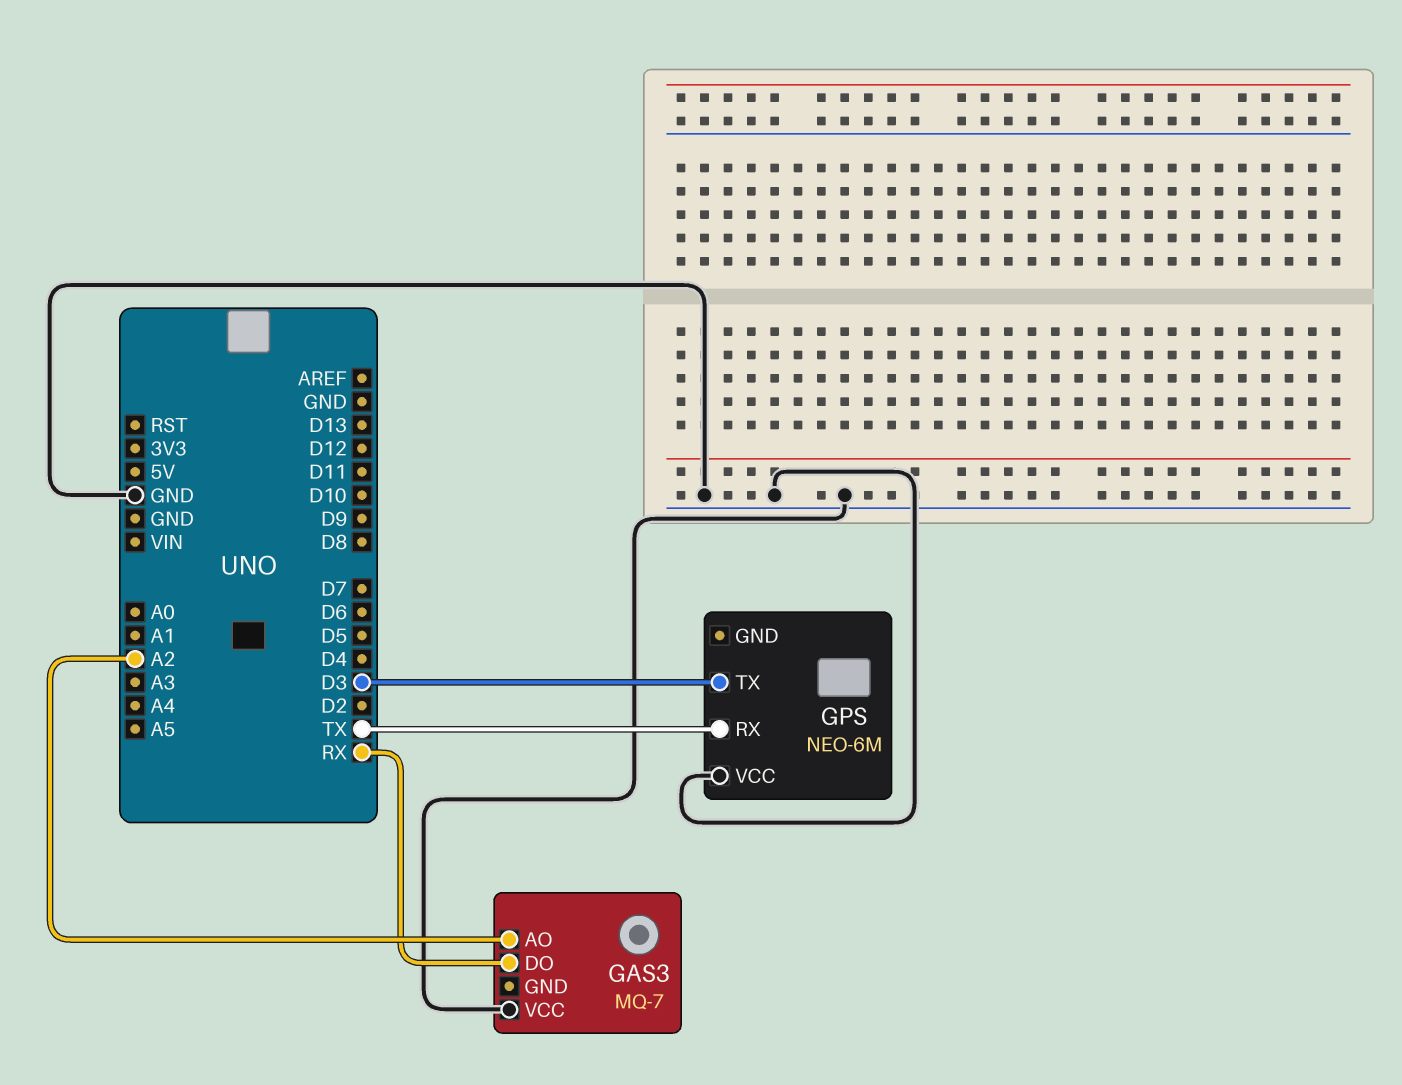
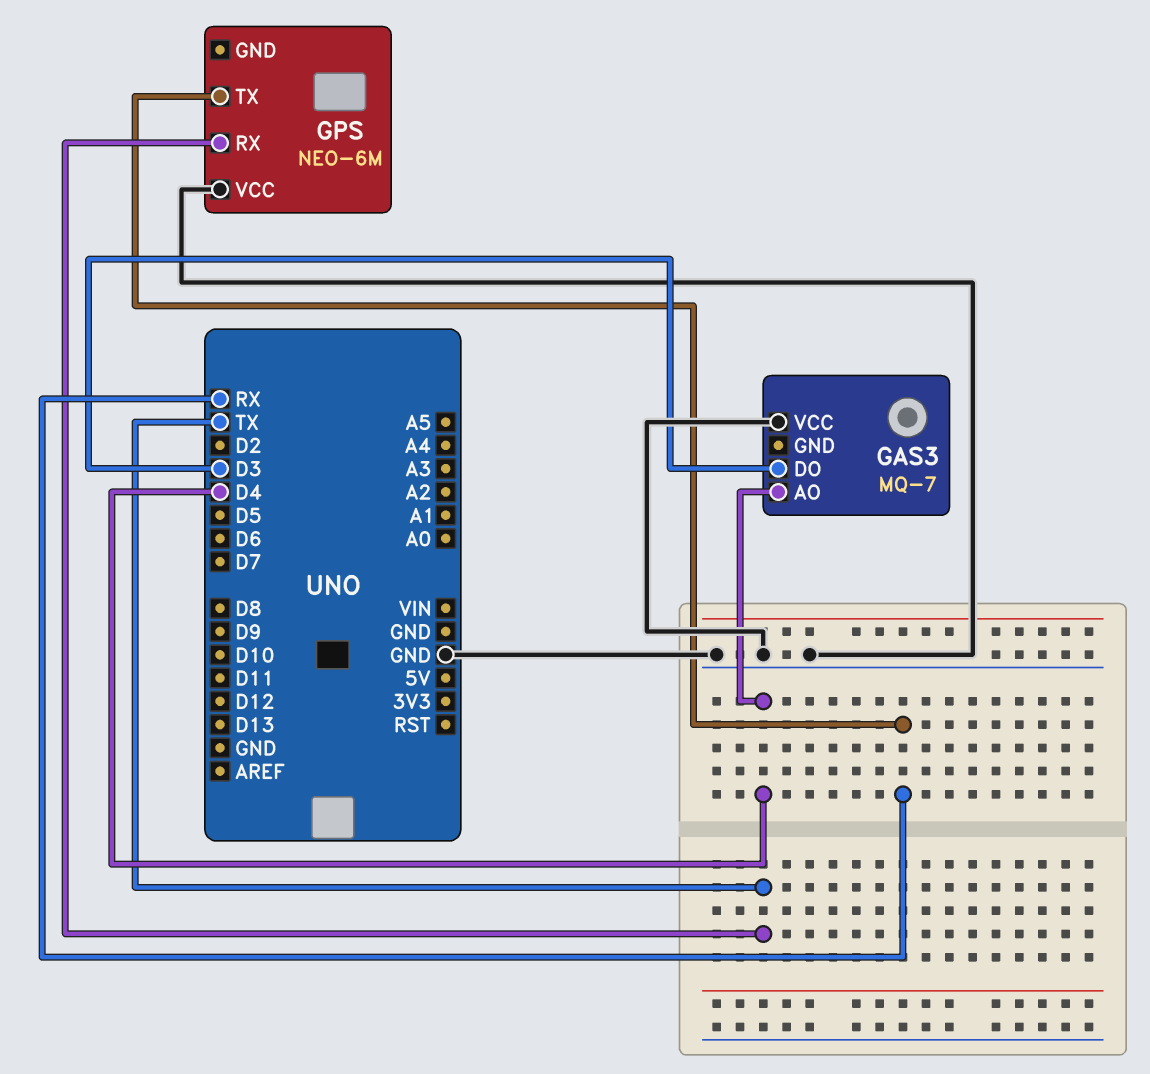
GAS3 pin AO: A2 -> D4
GAS3 pin DO: RX -> D3
GPS pin TX: D3 -> RX

